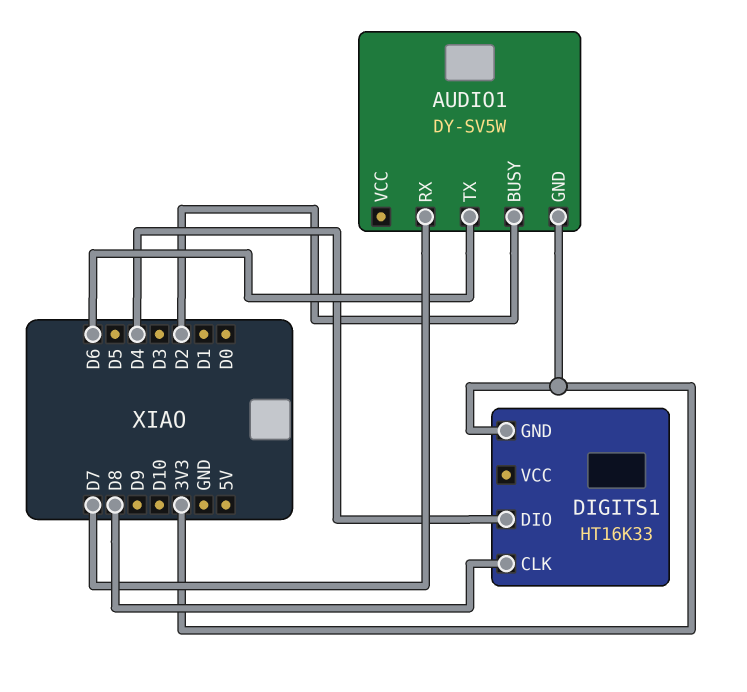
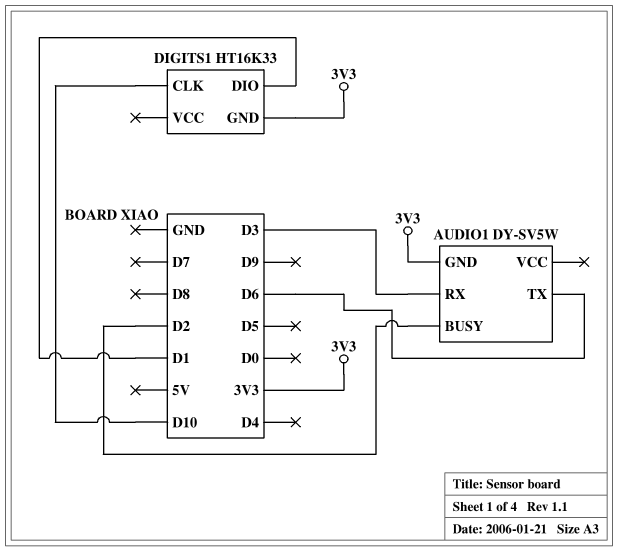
AUDIO1 pin RX: D7 -> D3
DIGITS1 pin CLK: D8 -> D10
DIGITS1 pin DIO: D4 -> D1

